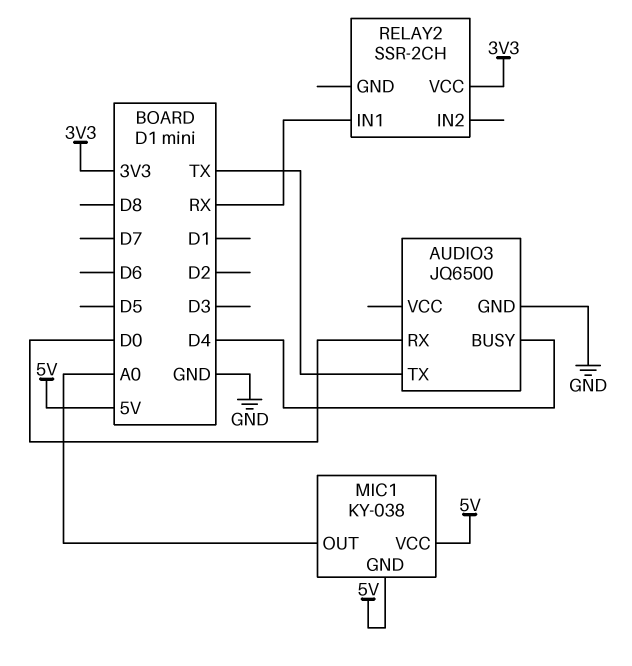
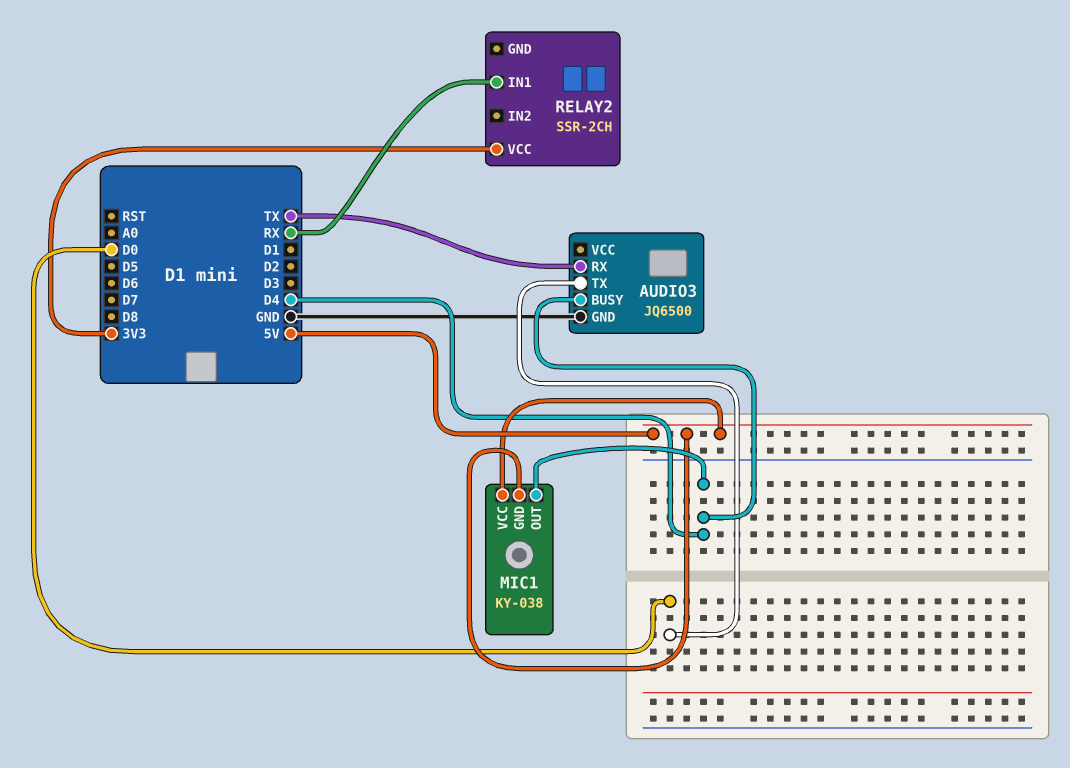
AUDIO3 pin RX: D0 -> TX
AUDIO3 pin TX: TX -> D0
MIC1 pin OUT: A0 -> D4

